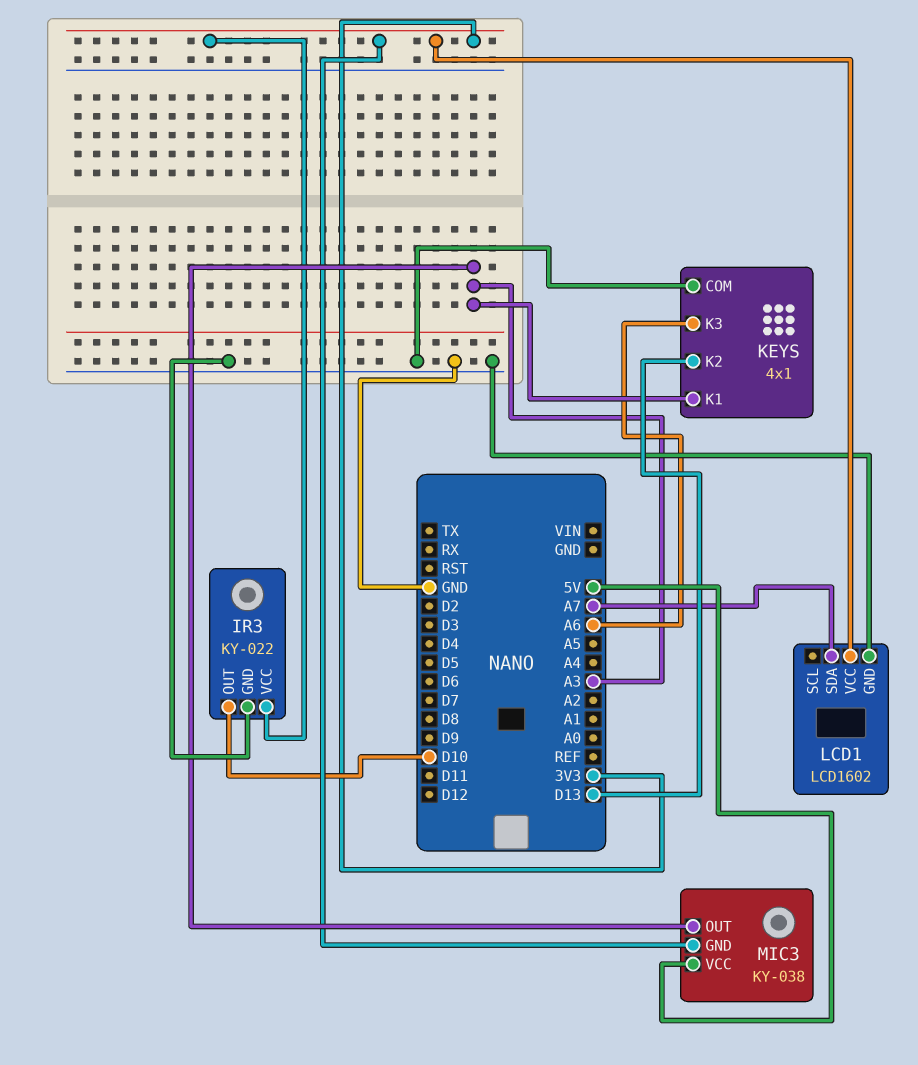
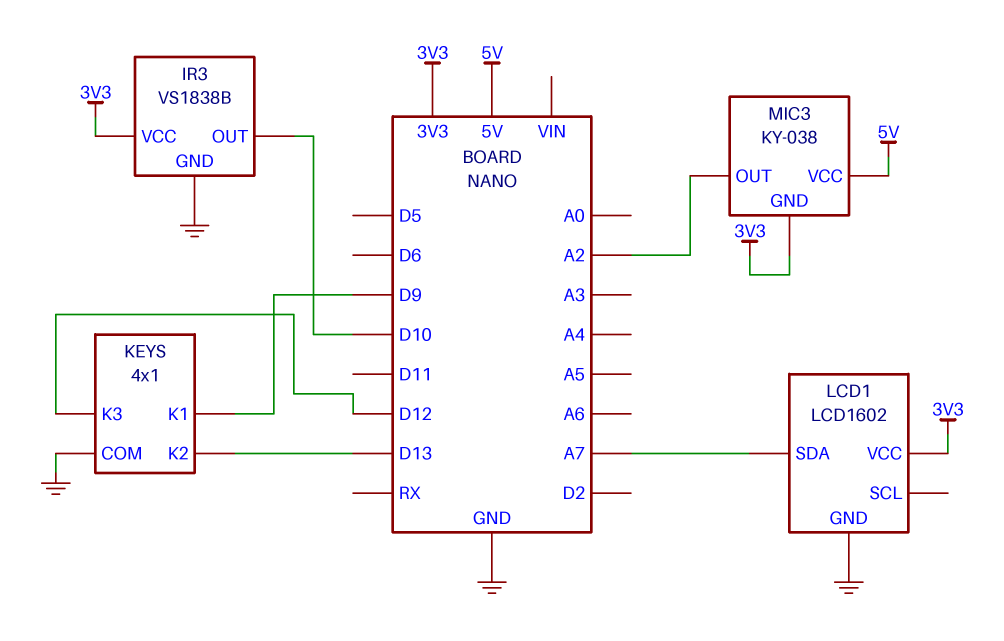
IR3: KY-022 -> VS1838B
KEYS pin K1: A3 -> D9
KEYS pin K3: A6 -> D12
MIC3 pin OUT: A3 -> A2

